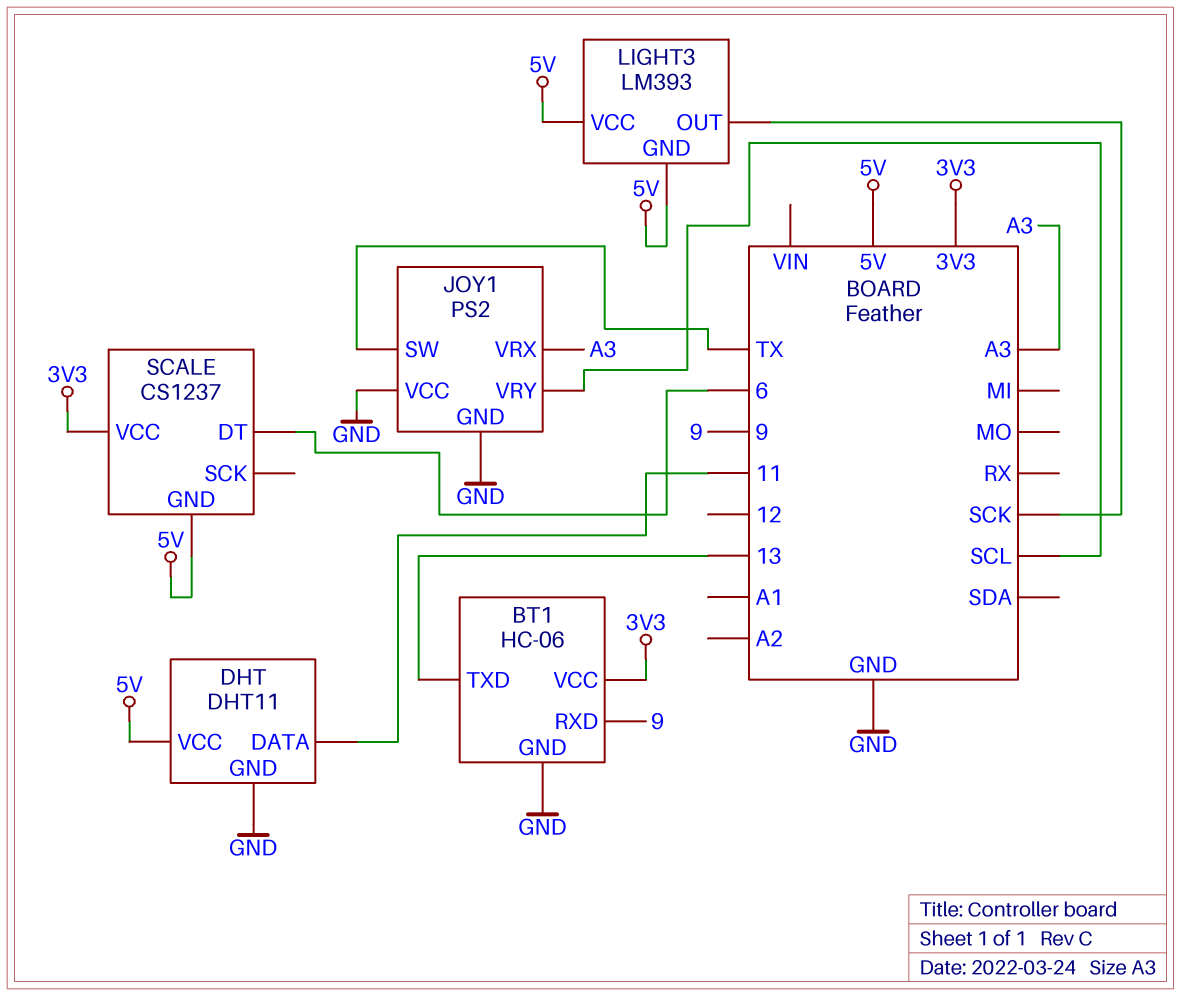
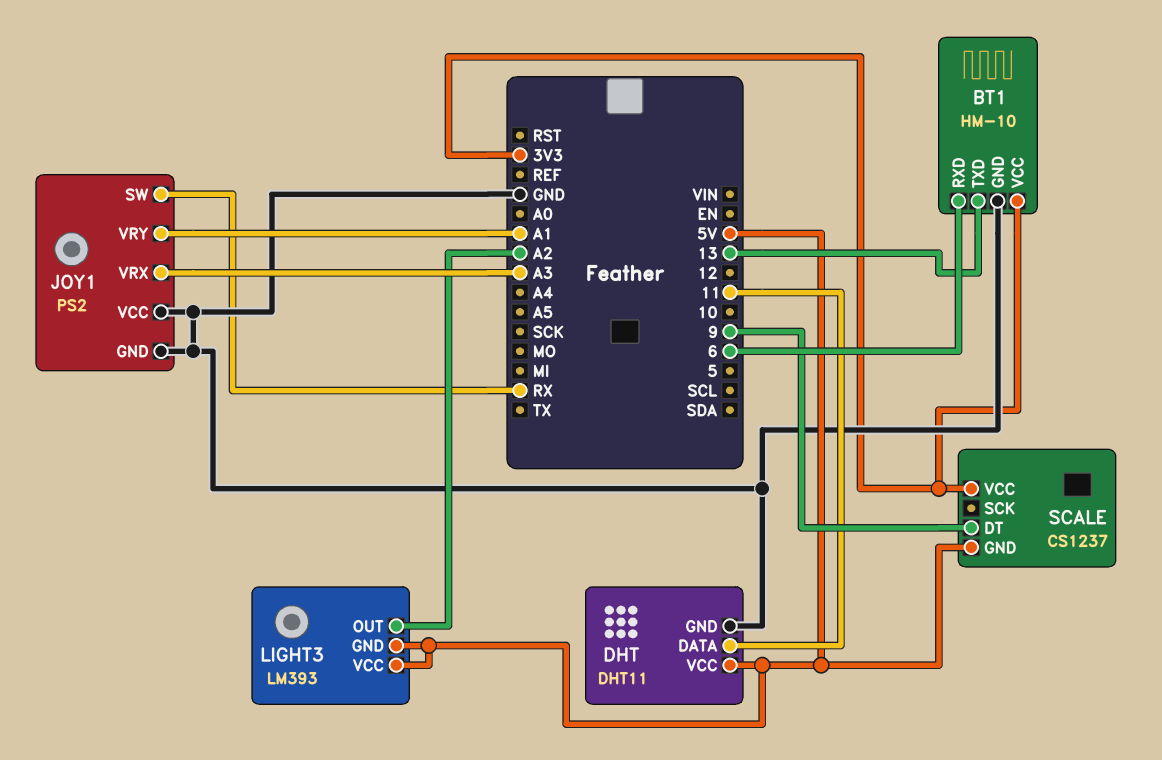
BT1: HC-06 -> HM-10
BT1 pin RXD: 9 -> 6
JOY1 pin SW: TX -> RX
JOY1 pin VRY: SCL -> A1
LIGHT3 pin OUT: SCK -> A2
SCALE pin DT: 6 -> 9

